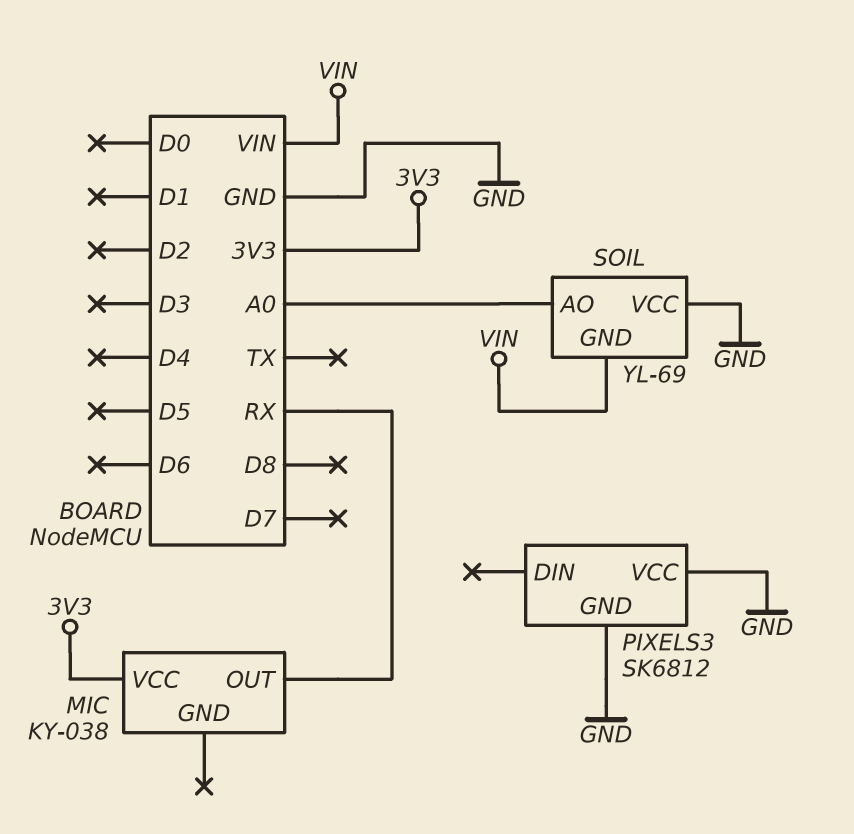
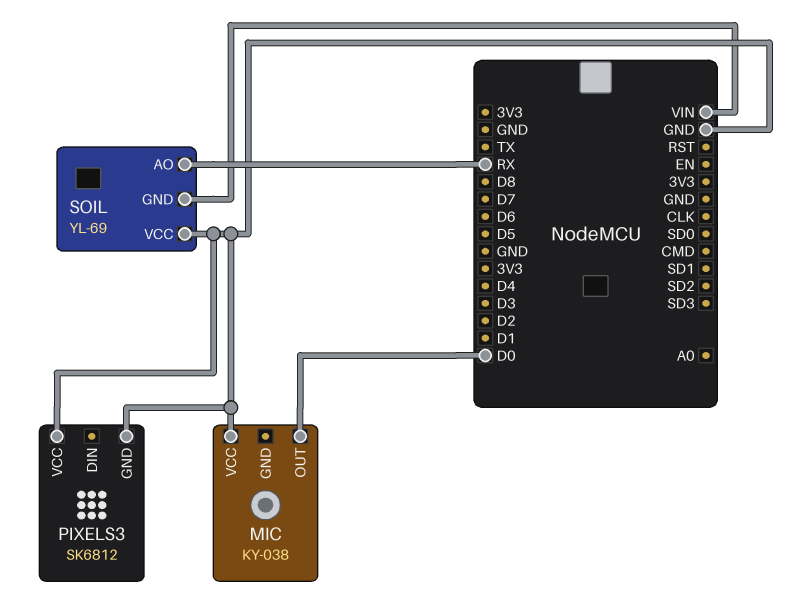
MIC pin OUT: RX -> D0
MIC pin VCC: 3V3 -> GND
SOIL pin AO: A0 -> RX

